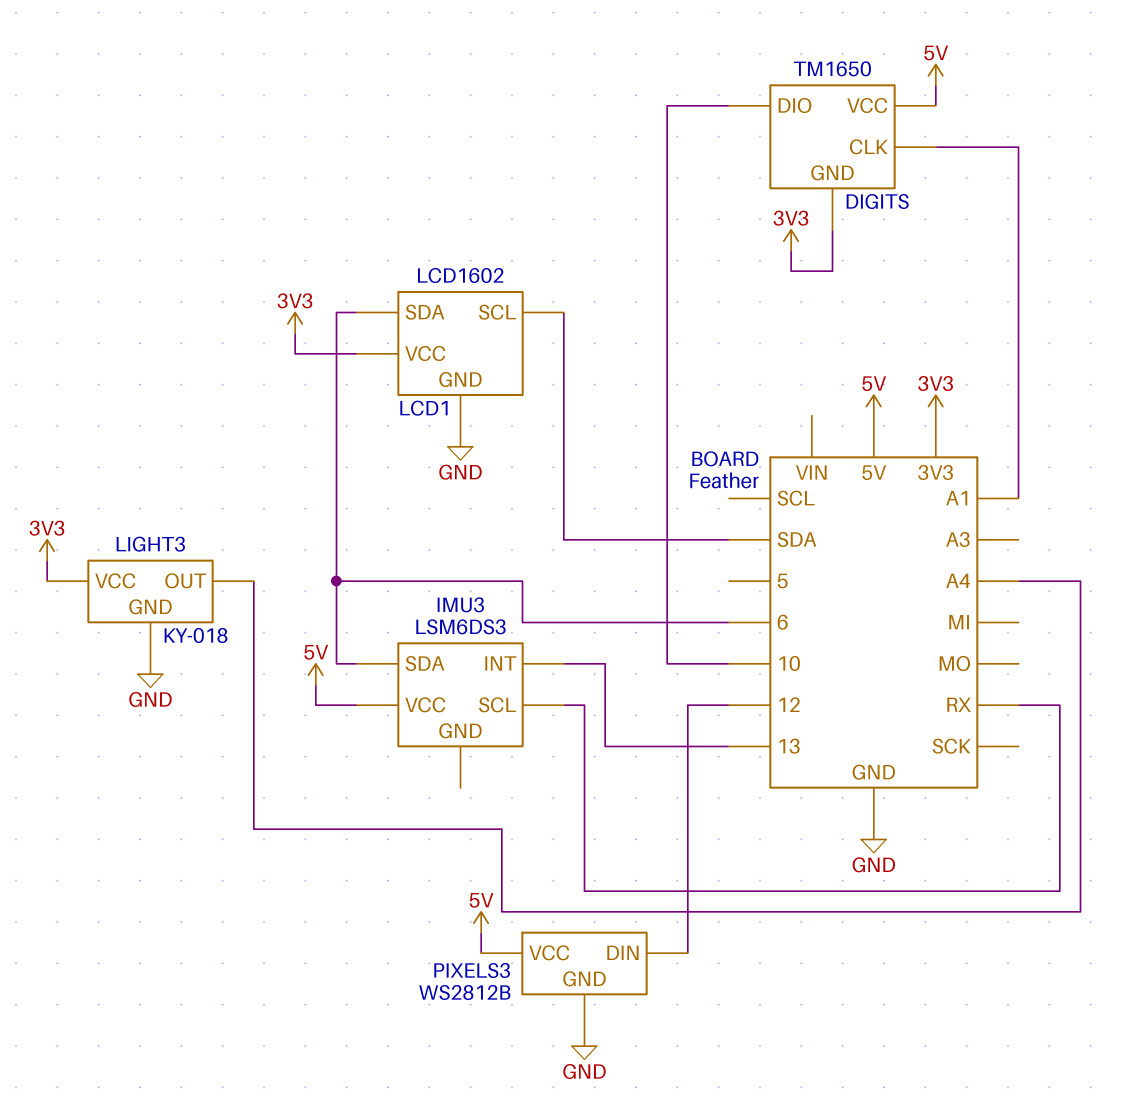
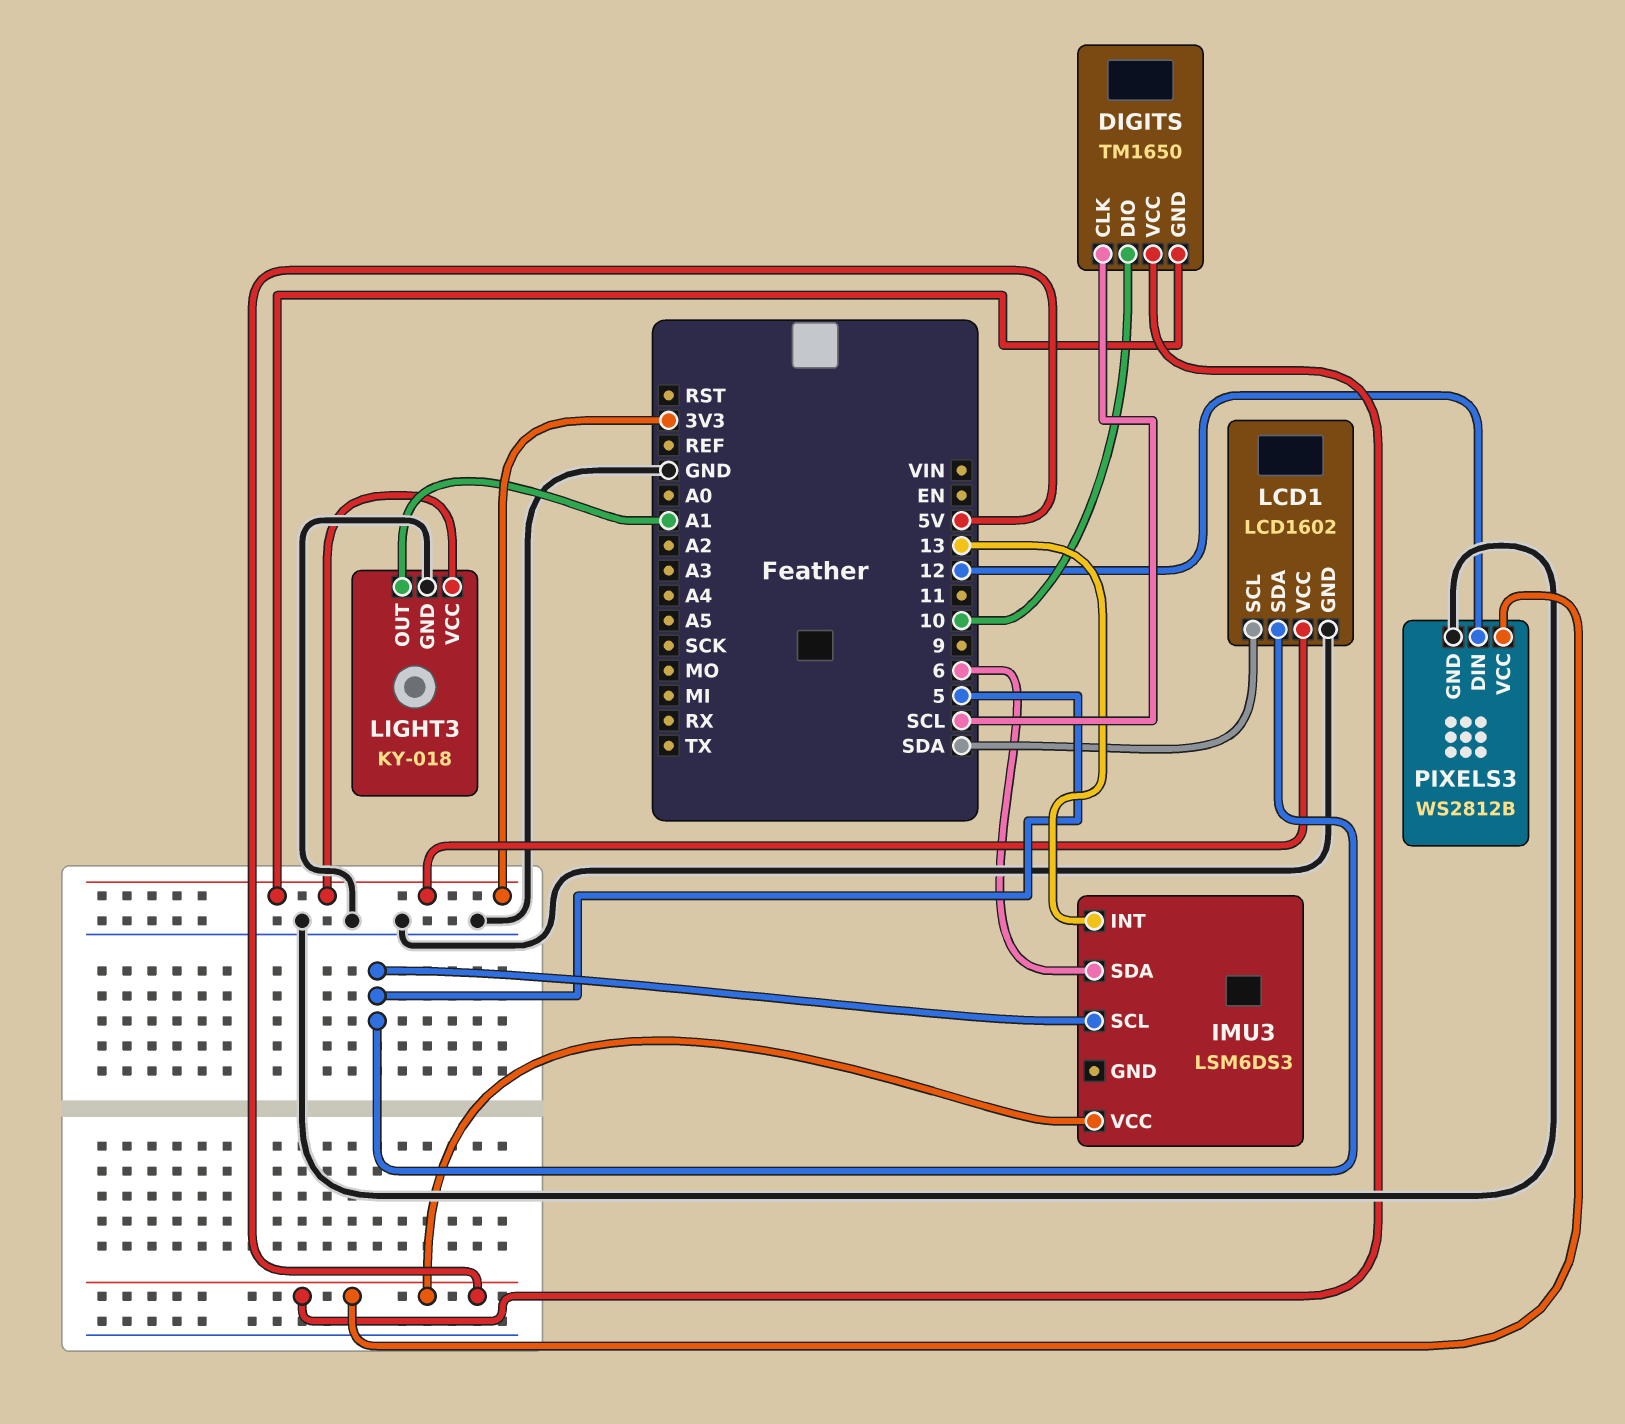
DIGITS pin CLK: A1 -> SCL
IMU3 pin SCL: RX -> 5
LCD1 pin SDA: 6 -> 5
LIGHT3 pin OUT: A4 -> A1

